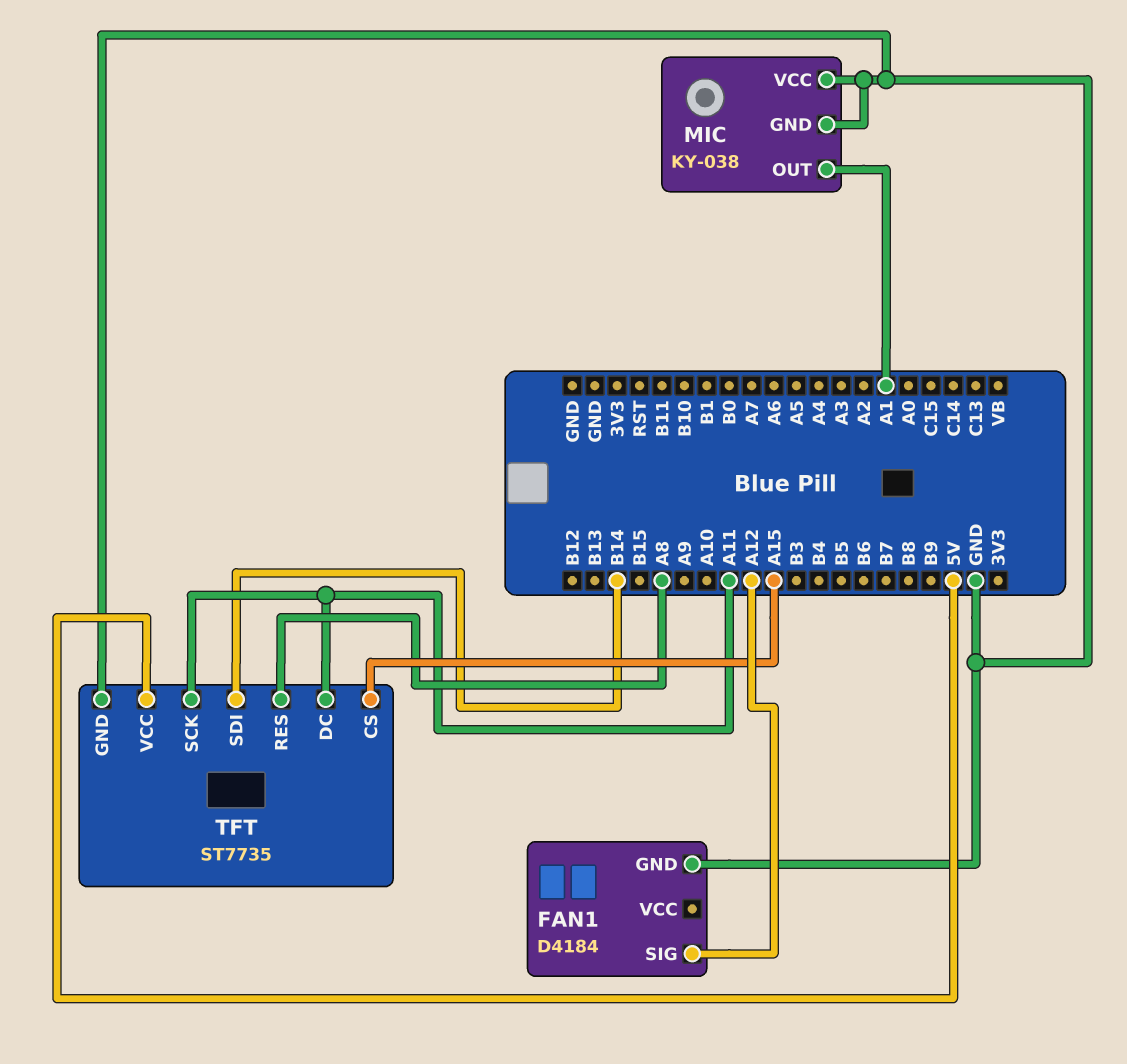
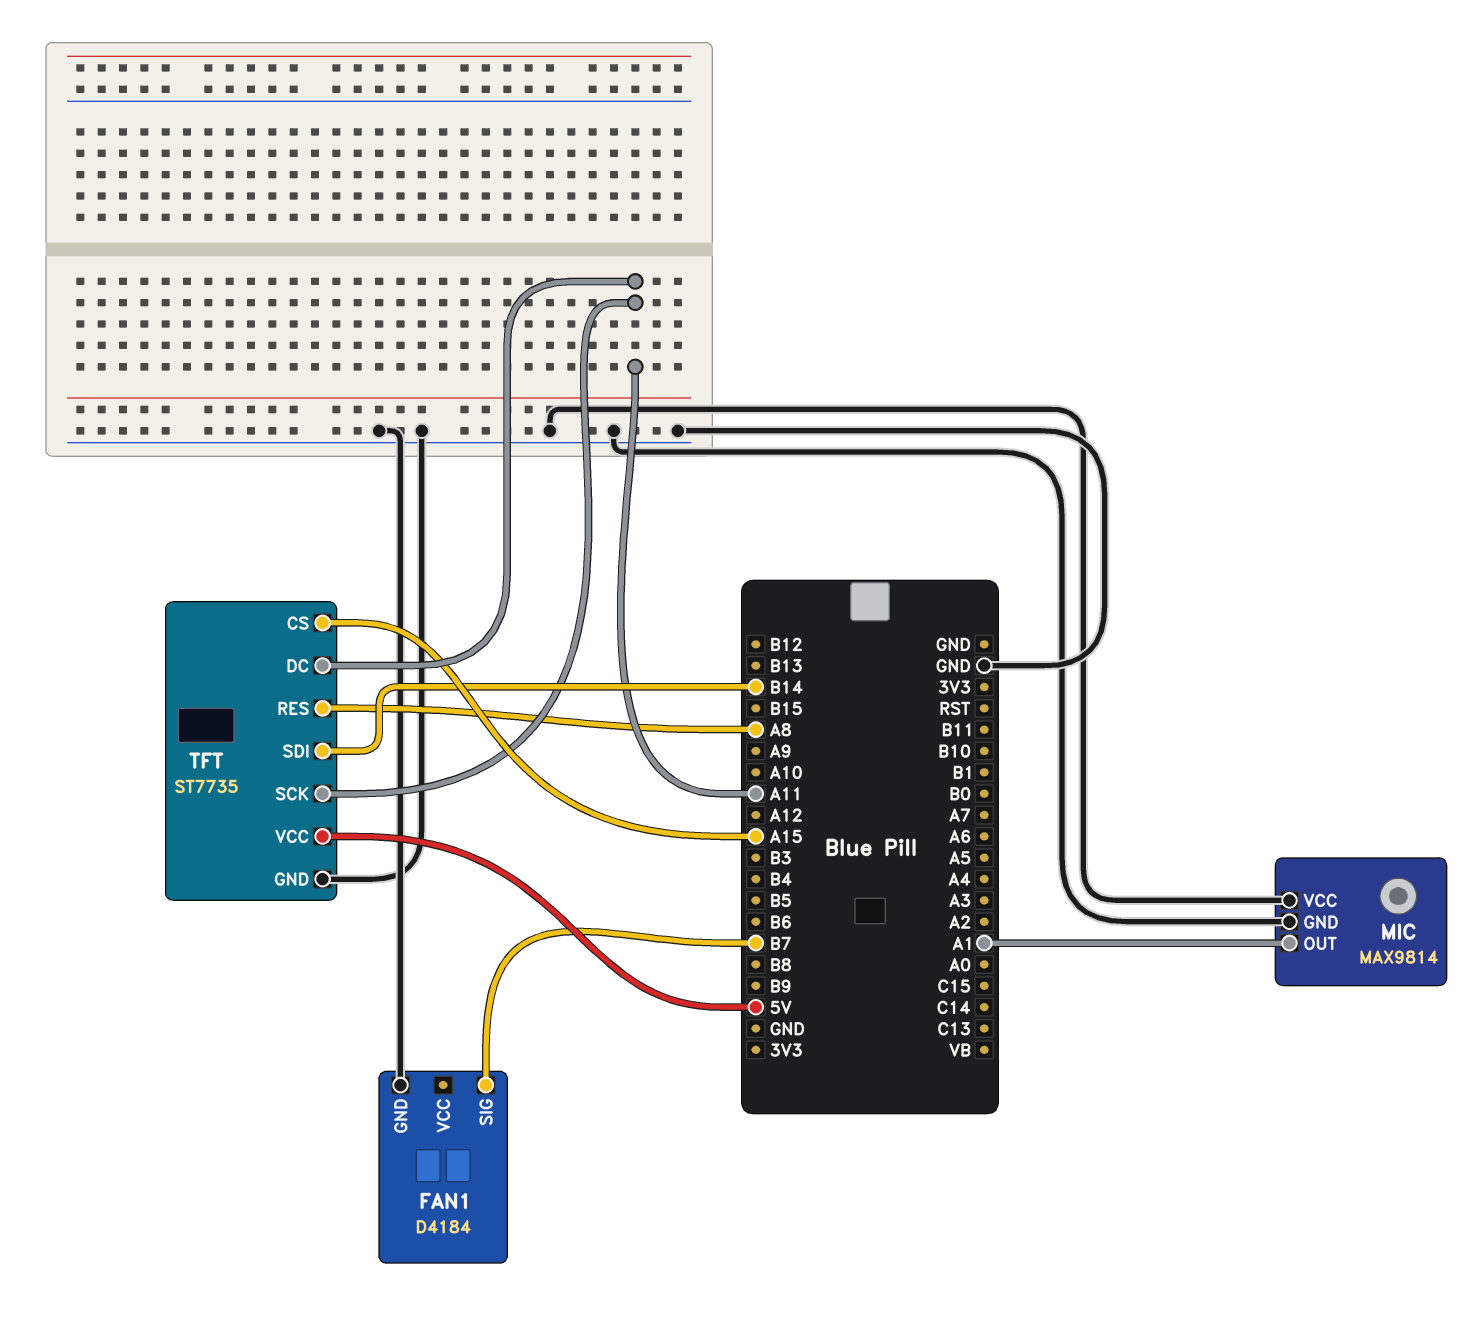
FAN1 pin SIG: A12 -> B7
MIC: KY-038 -> MAX9814

